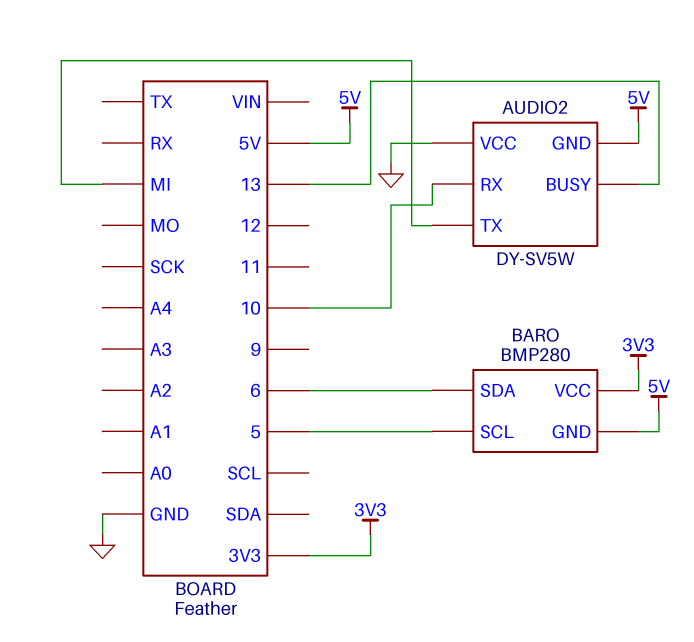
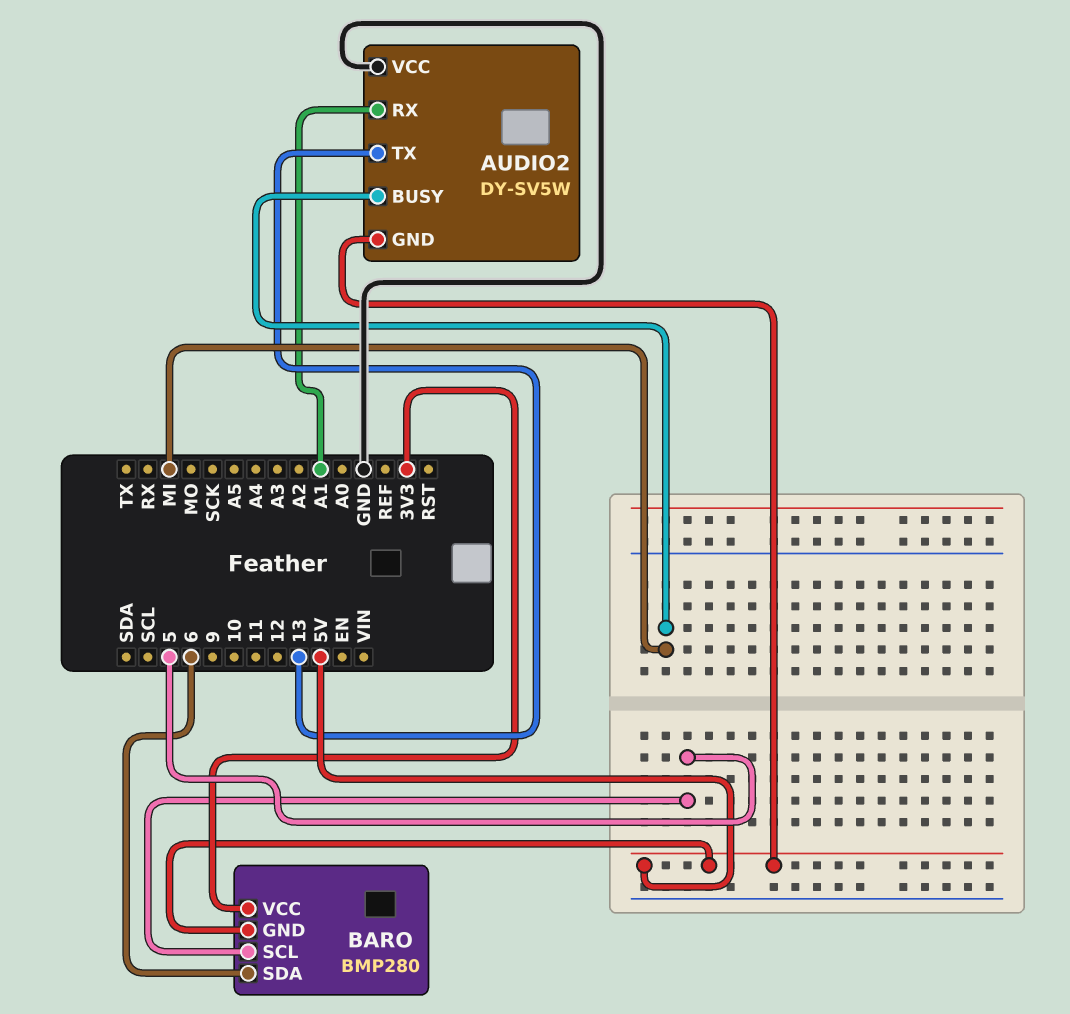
AUDIO2 pin BUSY: 13 -> MI
AUDIO2 pin RX: 10 -> A1
AUDIO2 pin TX: MI -> 13

